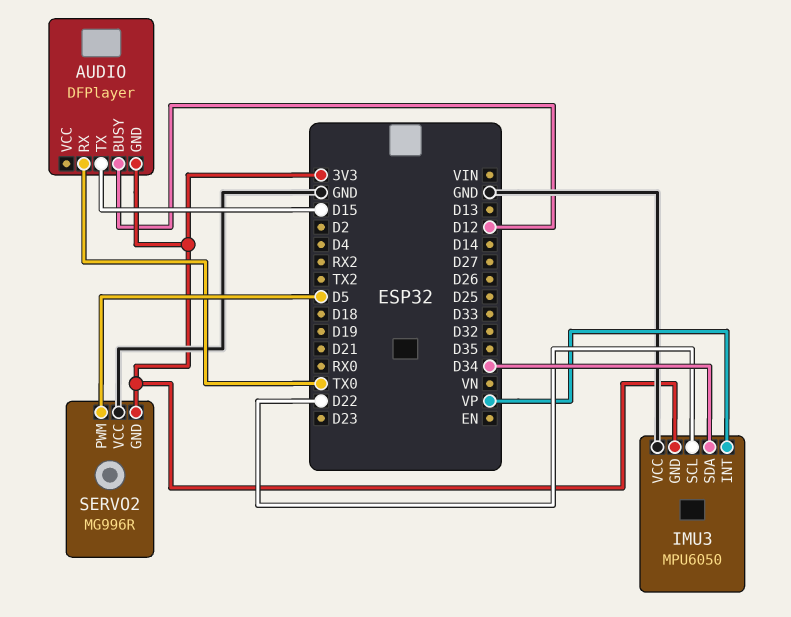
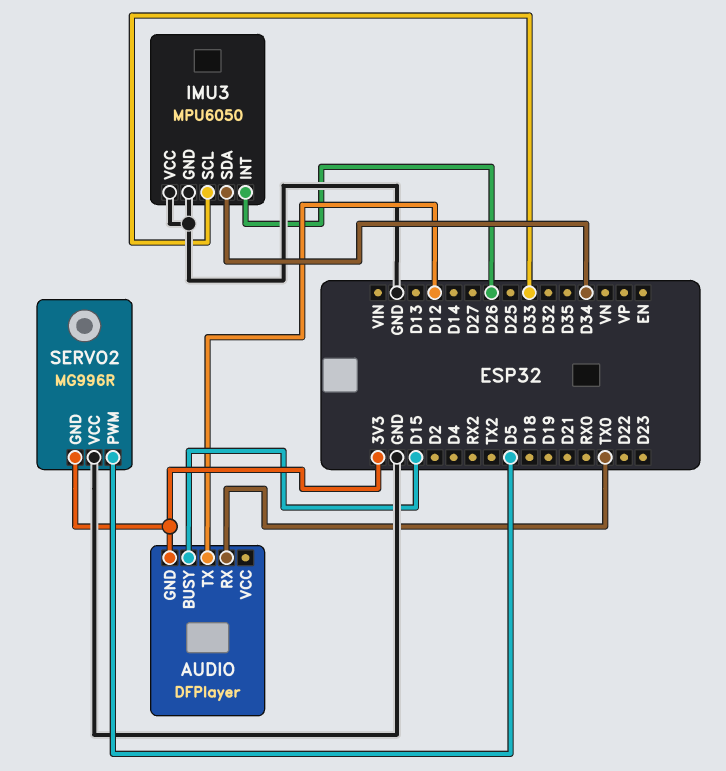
AUDIO pin BUSY: D12 -> D15
AUDIO pin TX: D15 -> D12
IMU3 pin GND: 3V3 -> GND
IMU3 pin INT: VP -> D26
IMU3 pin SCL: D22 -> D33

